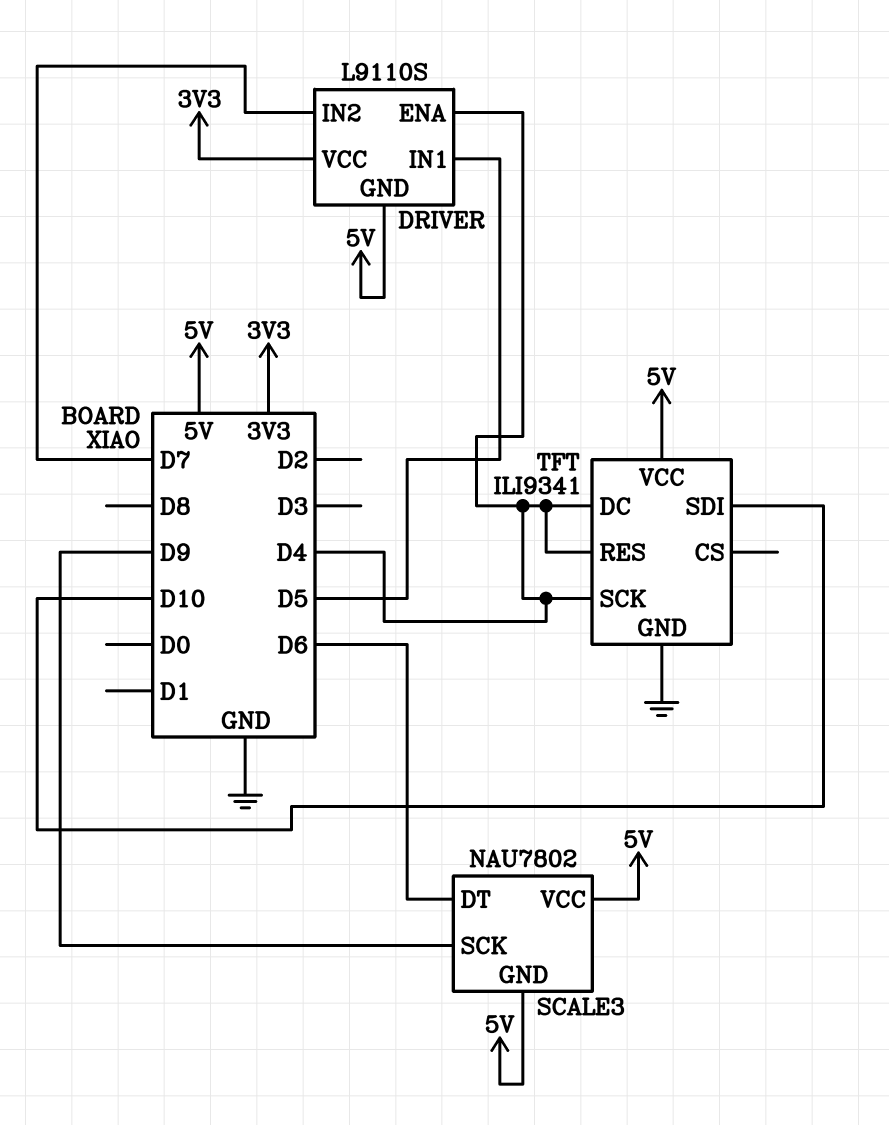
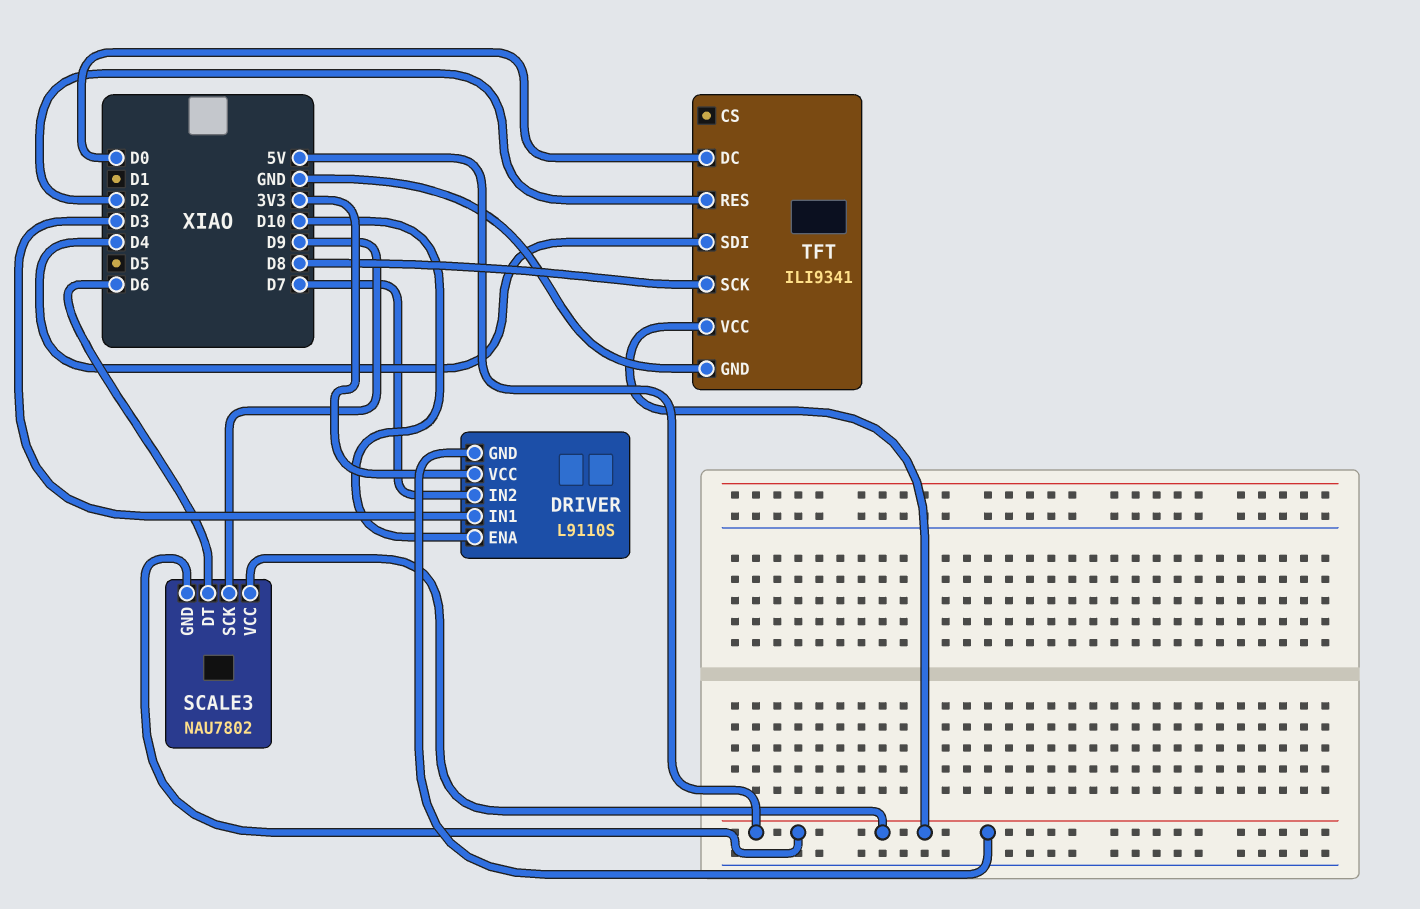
DRIVER pin ENA: D4 -> D10
DRIVER pin IN1: D5 -> D3
TFT pin DC: D4 -> D0
TFT pin RES: D4 -> D2
TFT pin SCK: D4 -> D8
TFT pin SDI: D10 -> D4

